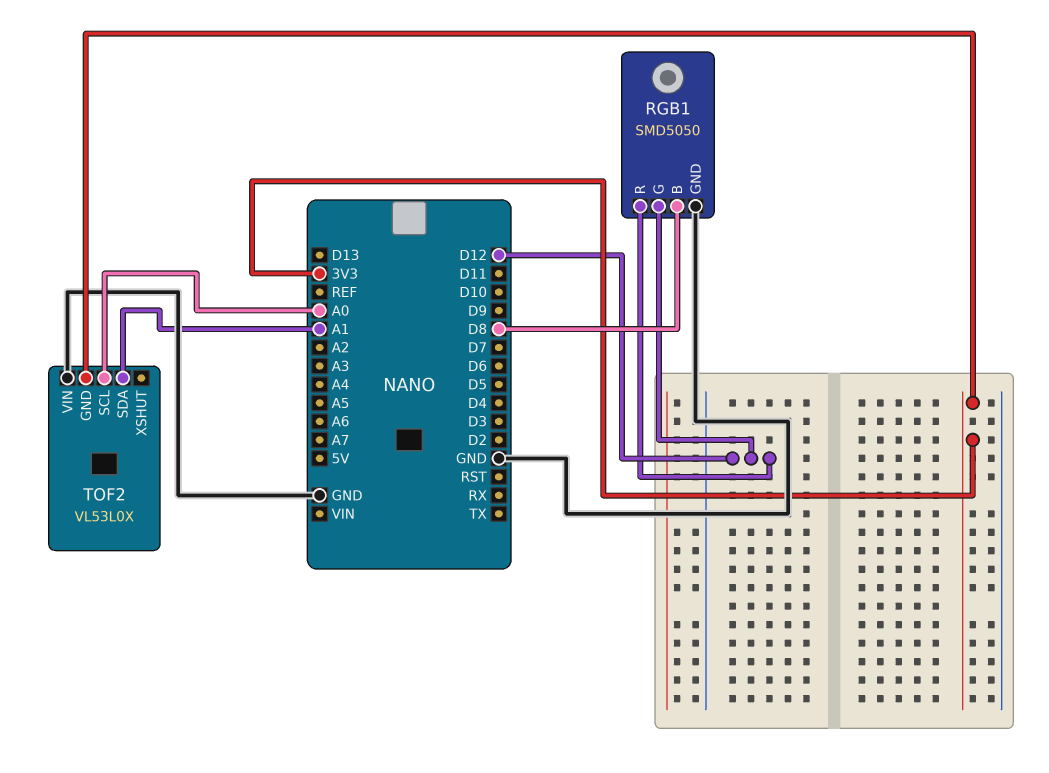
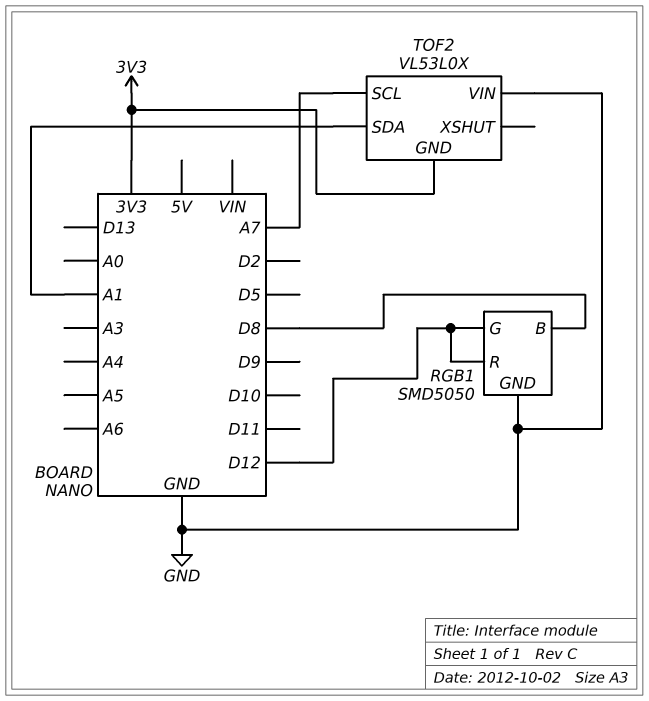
TOF2 pin SCL: A0 -> A7

